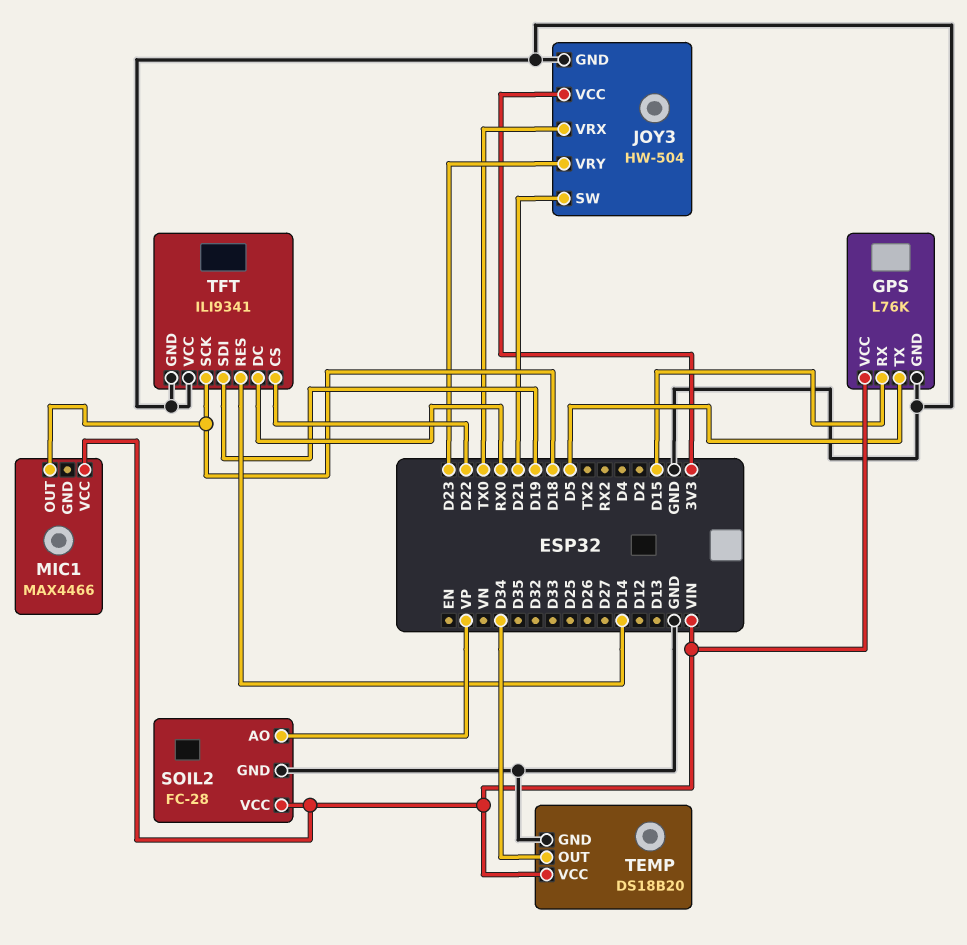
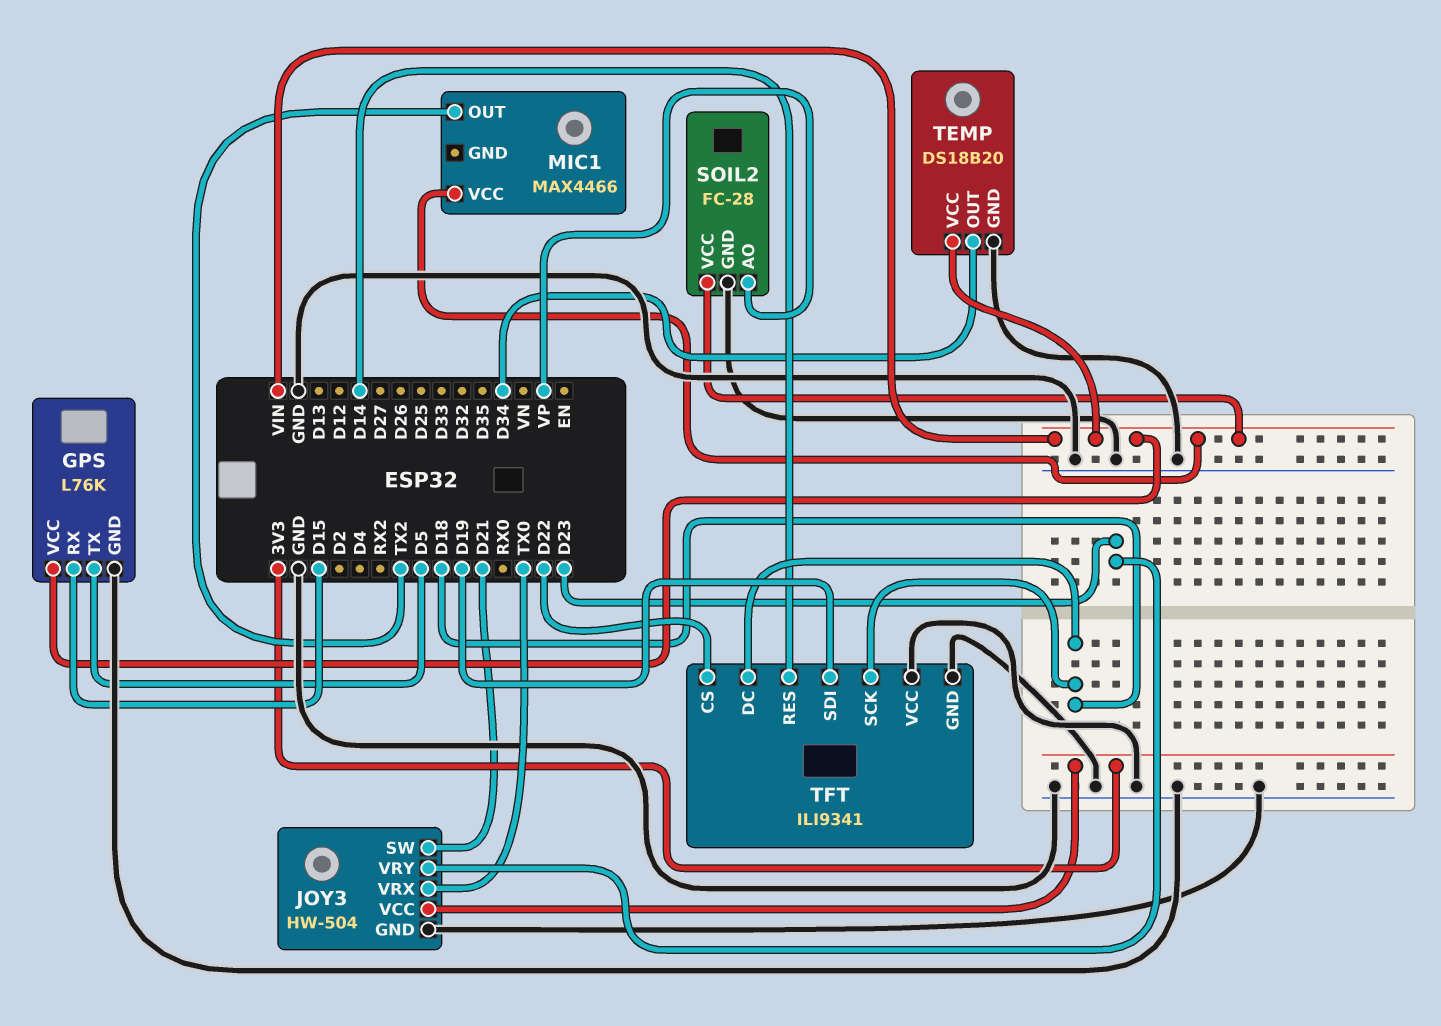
MIC1 pin OUT: D18 -> TX2
TFT pin DC: RX0 -> D18

